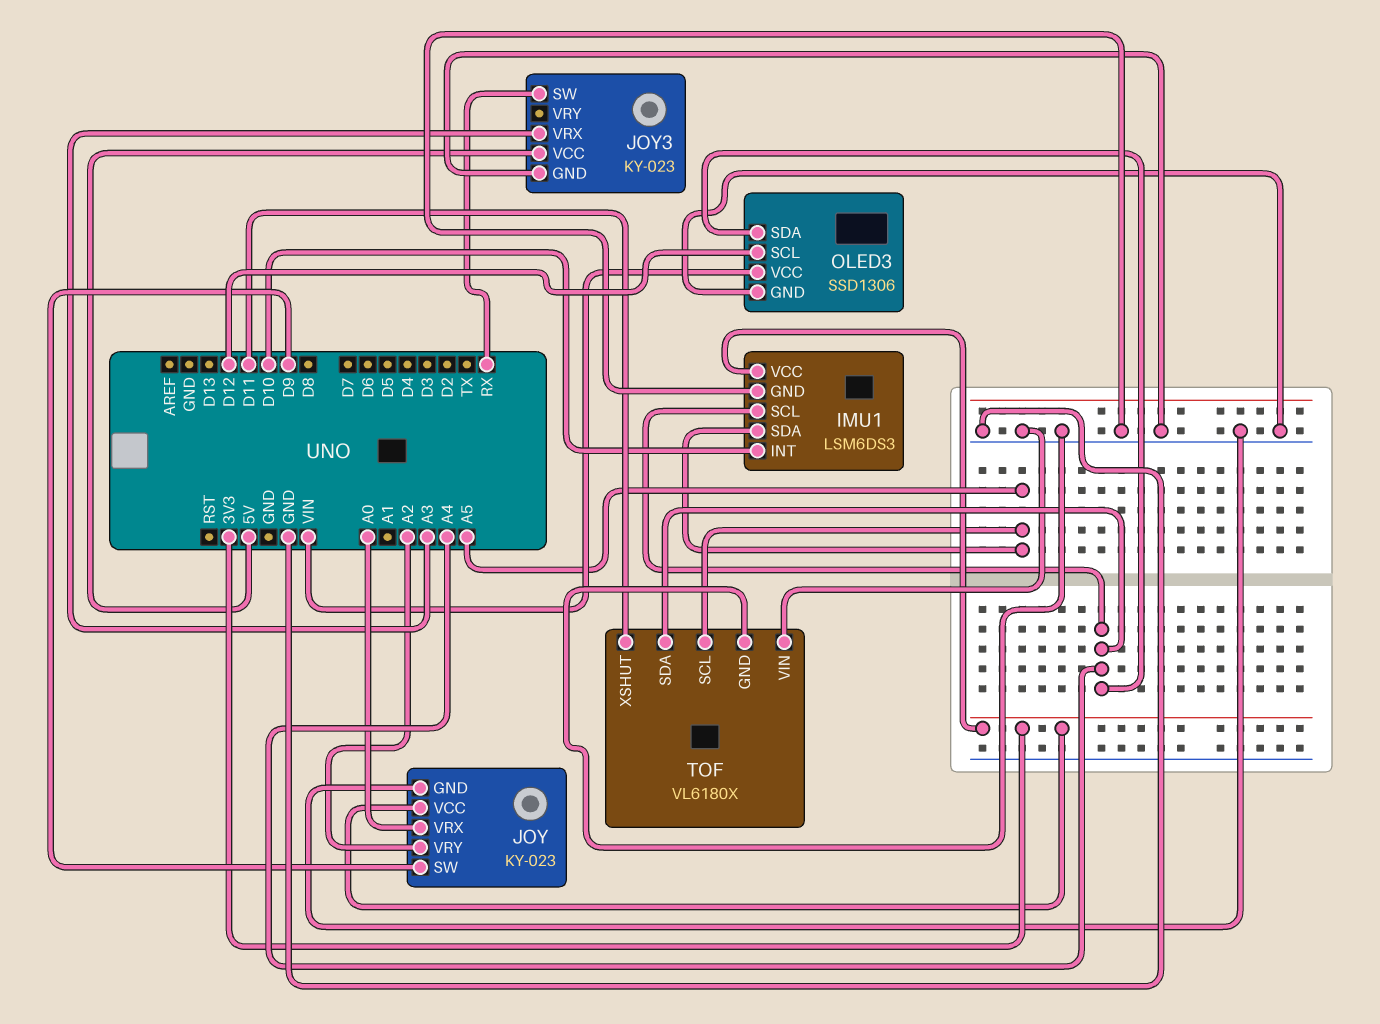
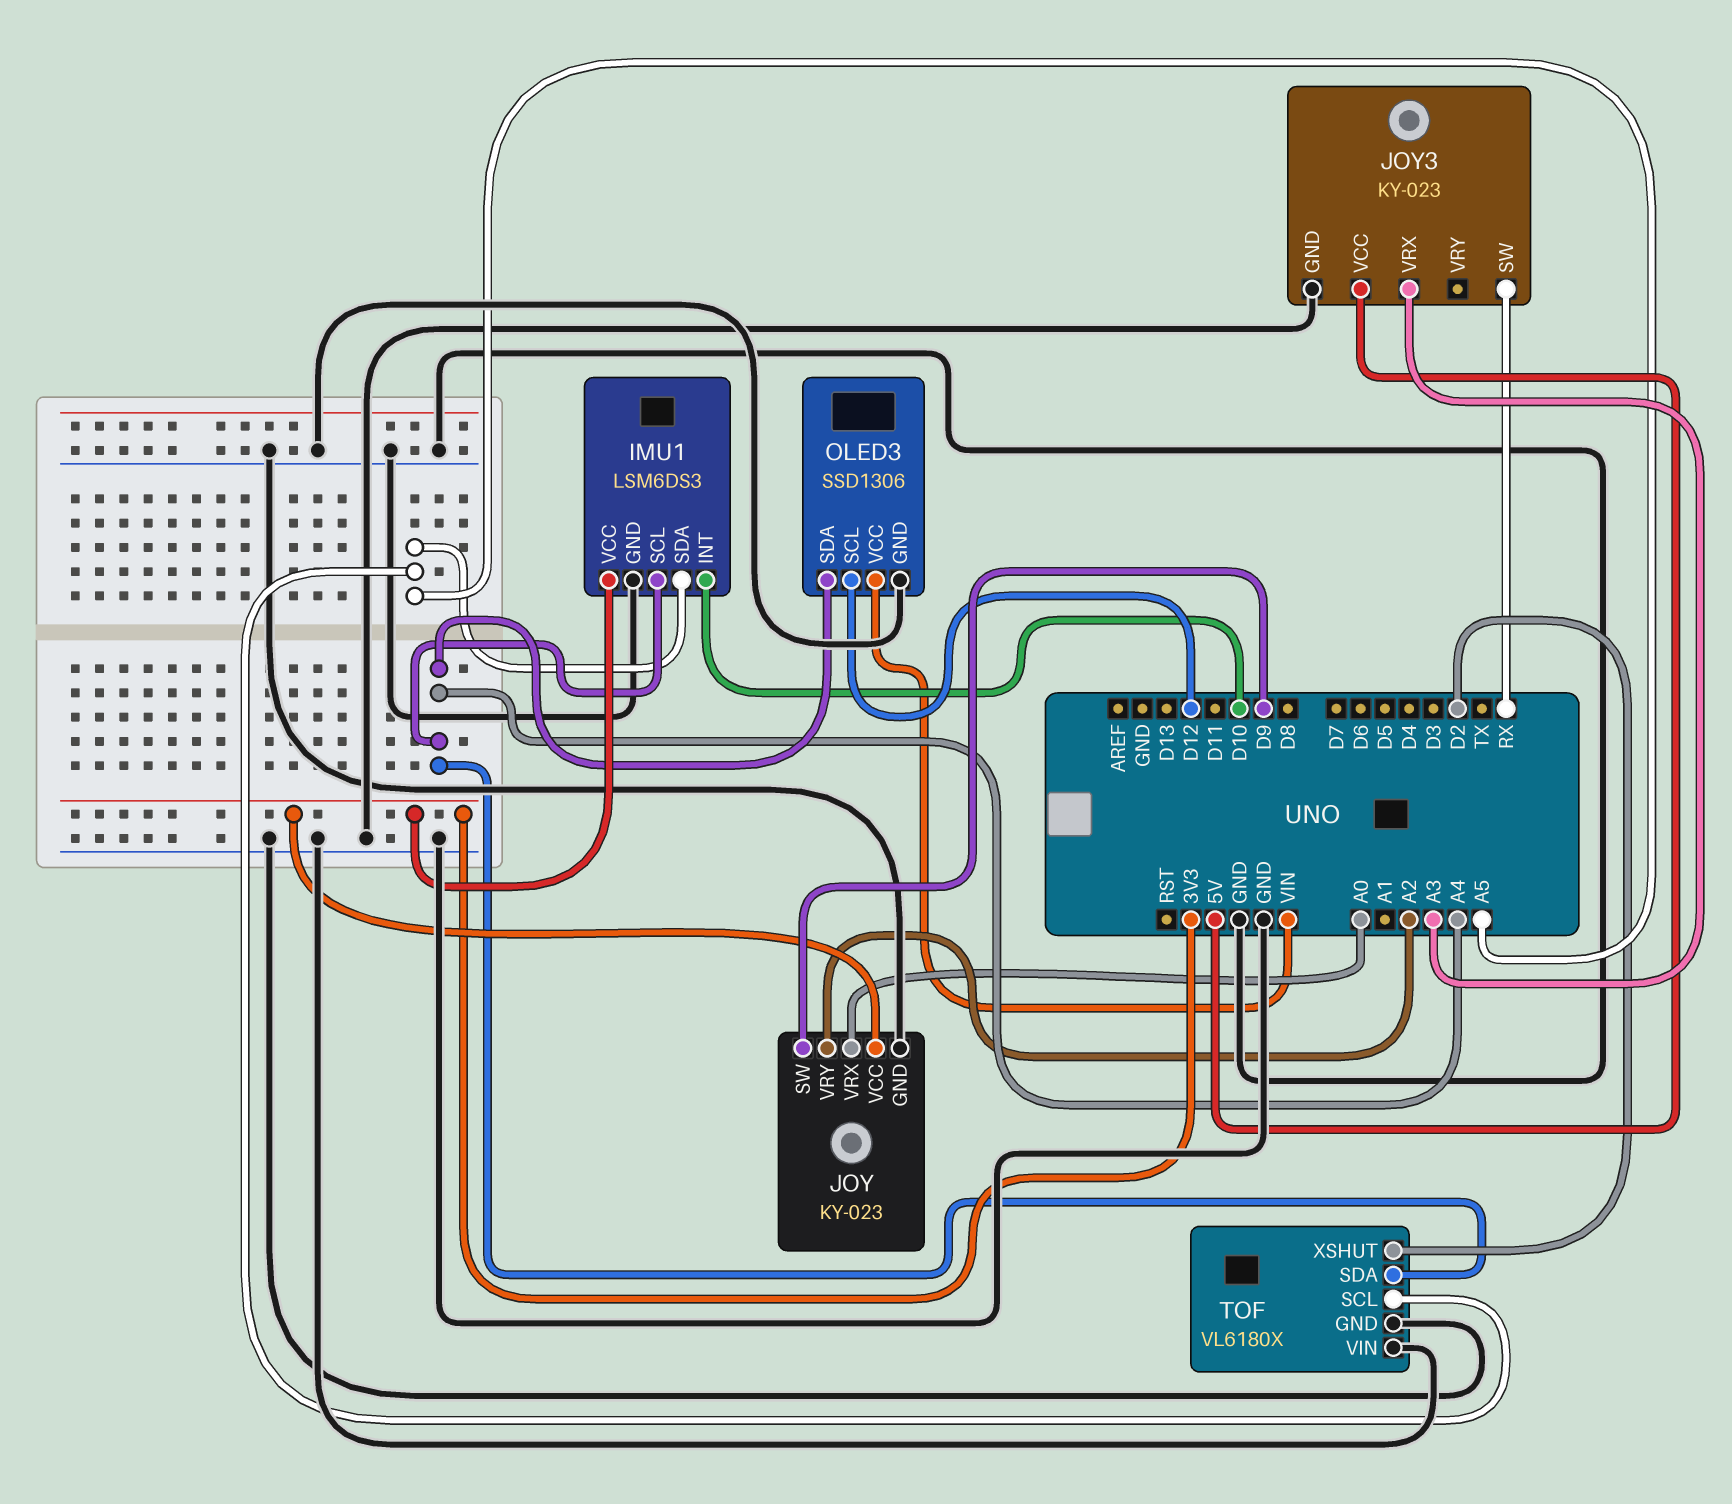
TOF pin XSHUT: D11 -> D2

